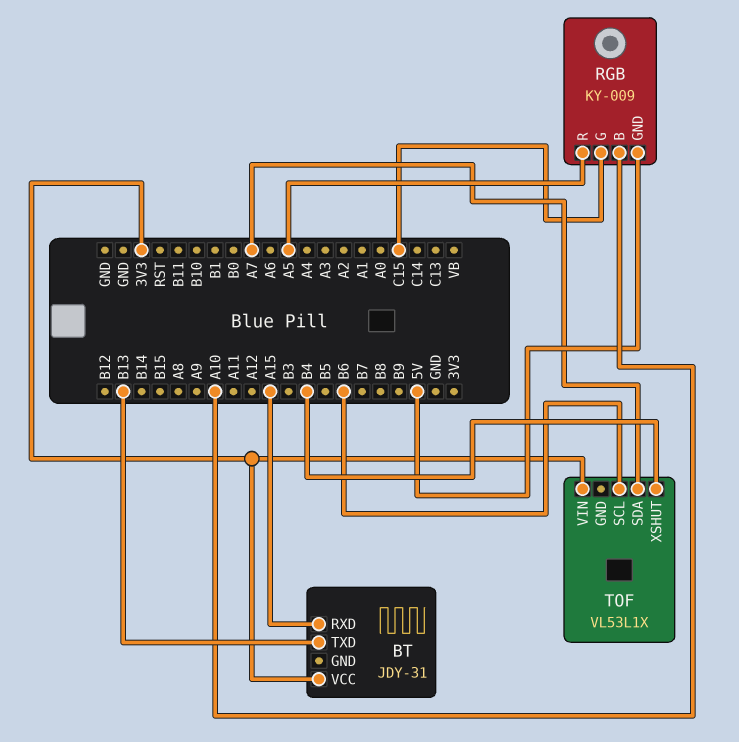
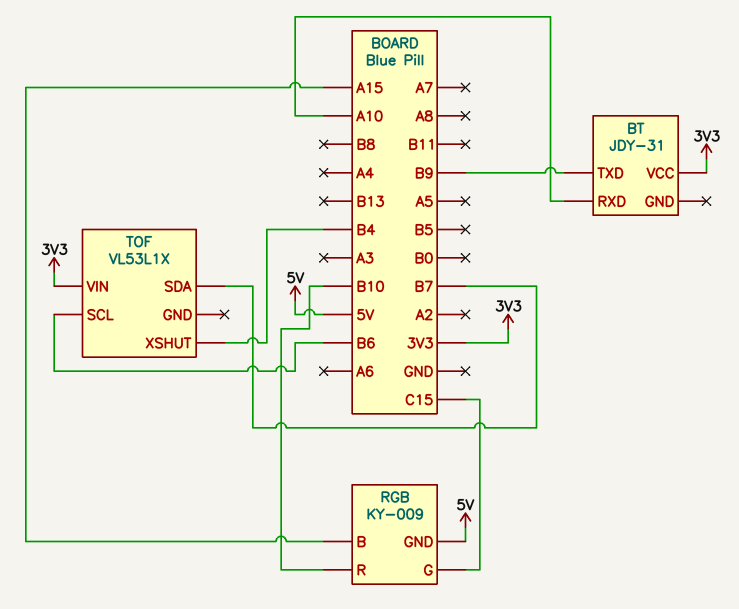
BT pin RXD: A15 -> A10
BT pin TXD: B13 -> B9
RGB pin B: A10 -> A15
RGB pin R: A5 -> B10
TOF pin SDA: A7 -> B7

